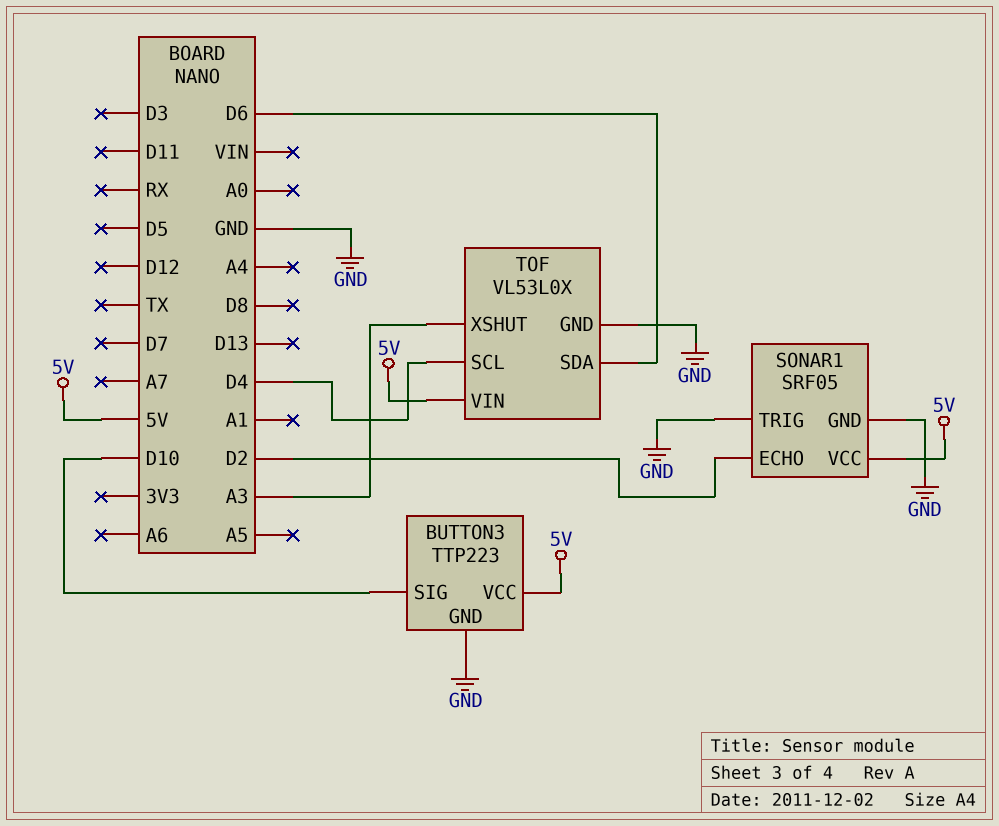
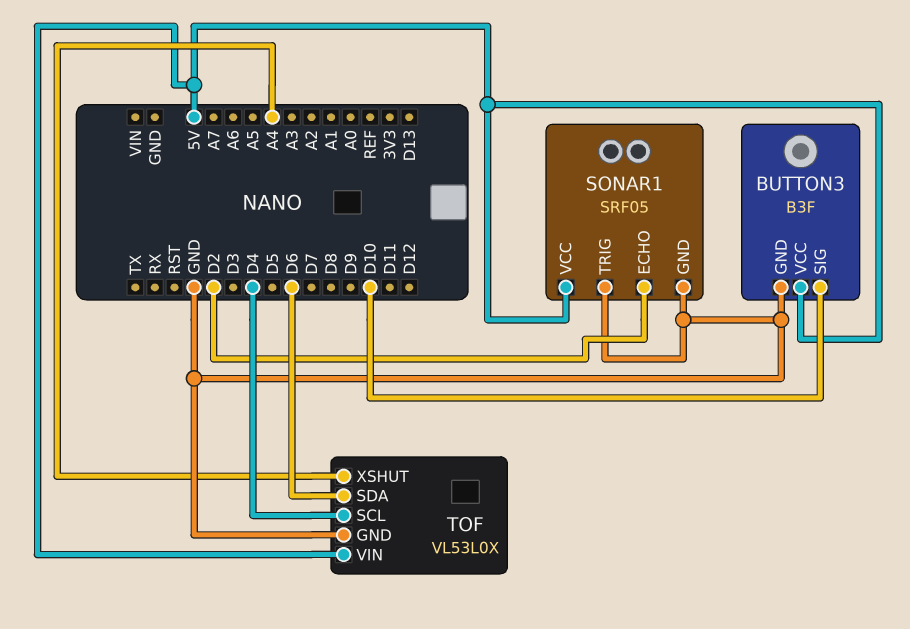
BUTTON3: TTP223 -> B3F
TOF pin XSHUT: A3 -> A4

